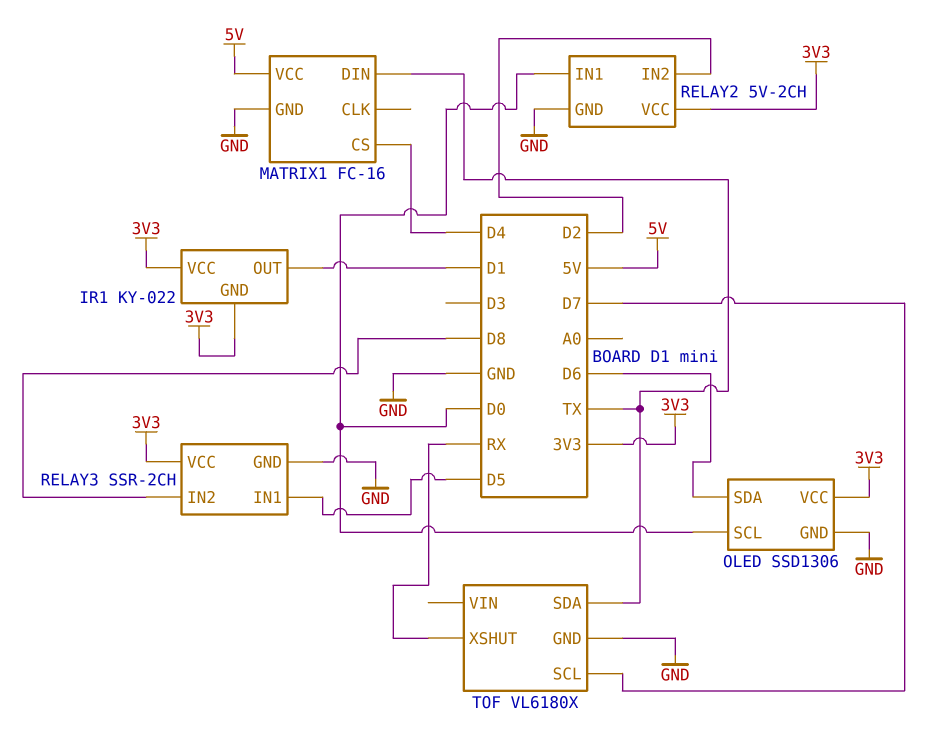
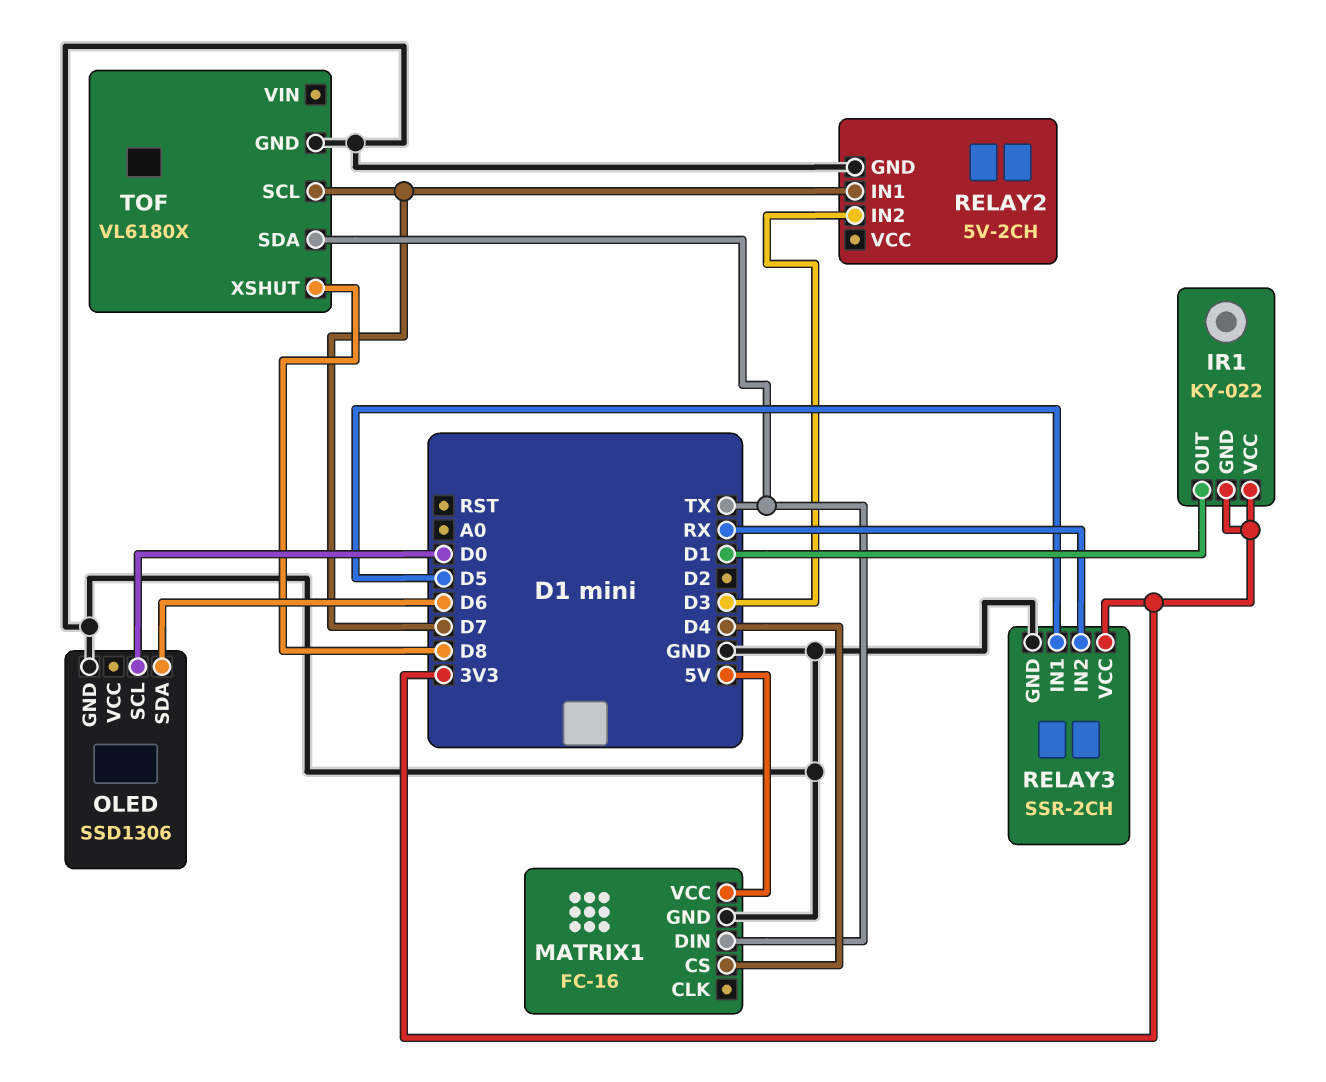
OLED pin VCC: 3V3 -> none
RELAY2 pin IN1: D0 -> D7
RELAY2 pin IN2: D2 -> D3
RELAY2 pin VCC: 3V3 -> none
RELAY3 pin IN2: D8 -> RX
TOF pin XSHUT: RX -> D8

